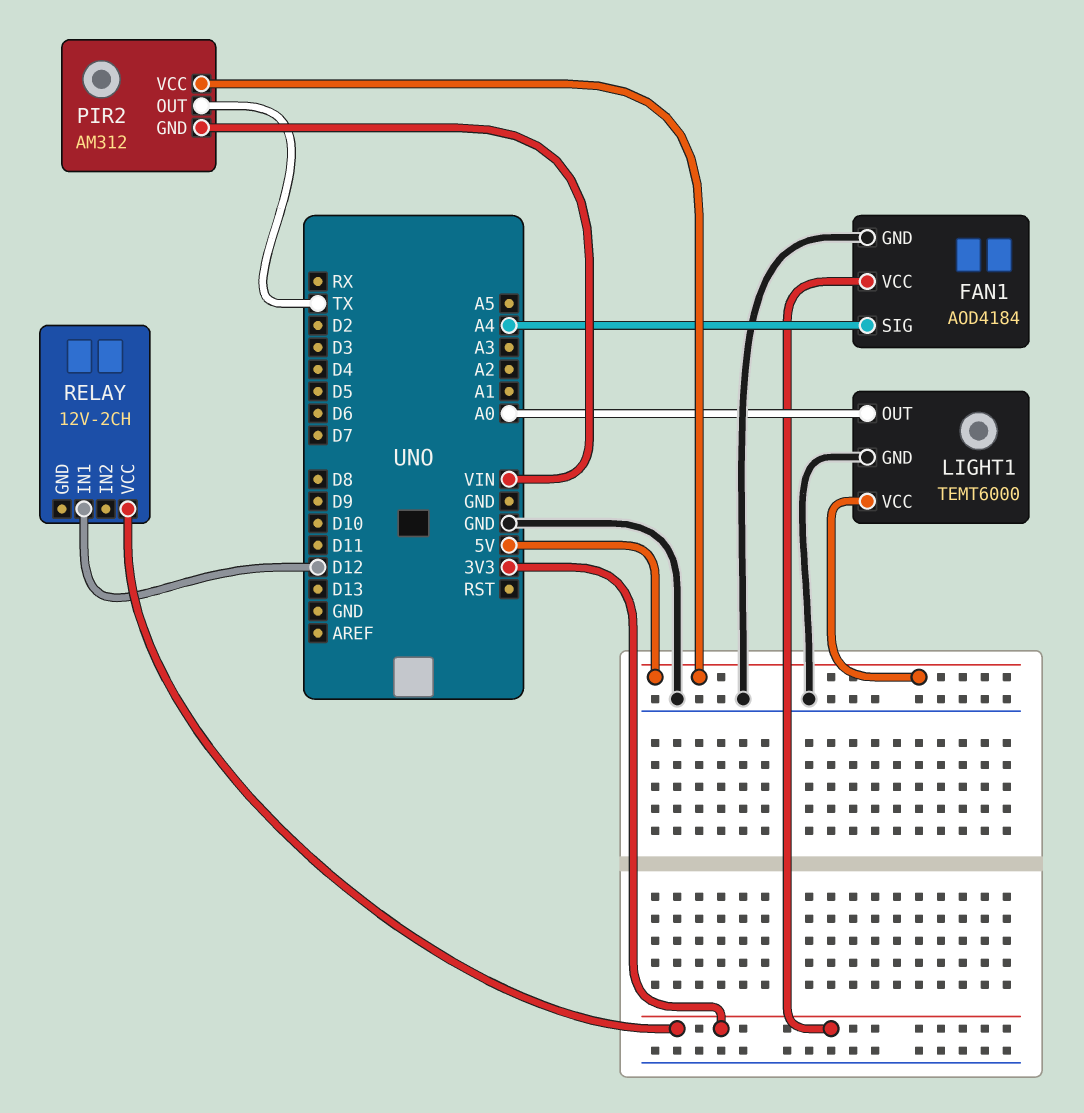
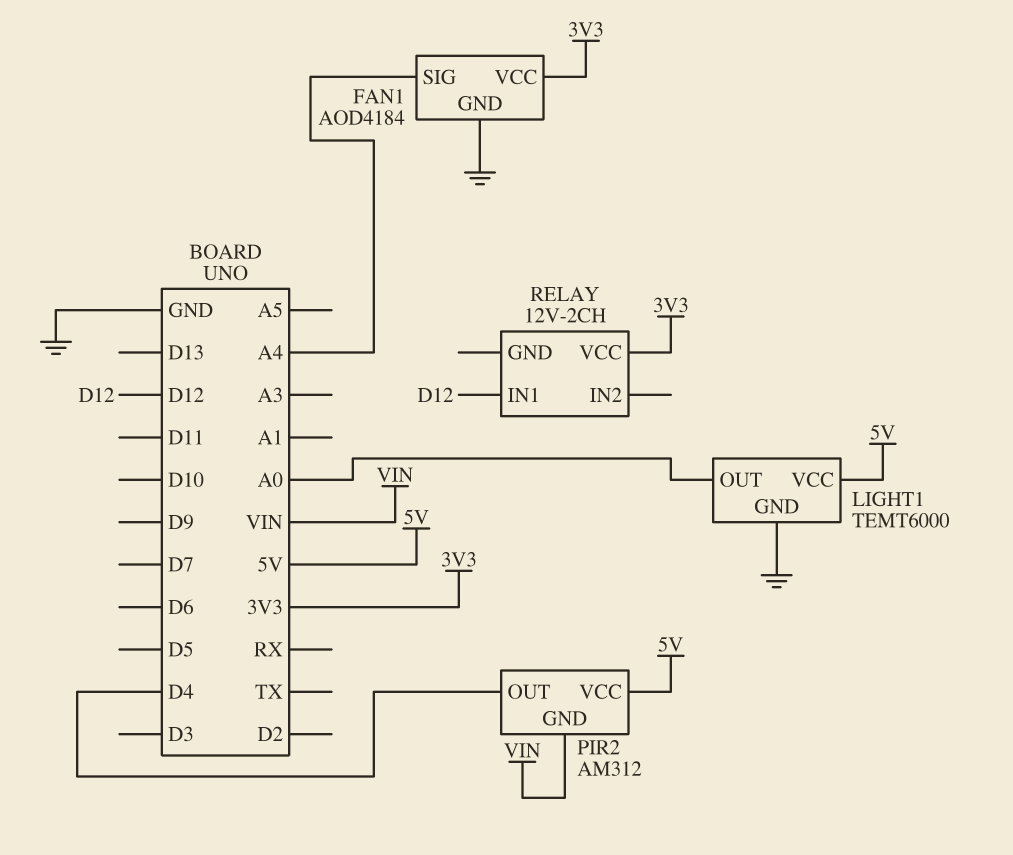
PIR2 pin OUT: TX -> D4

